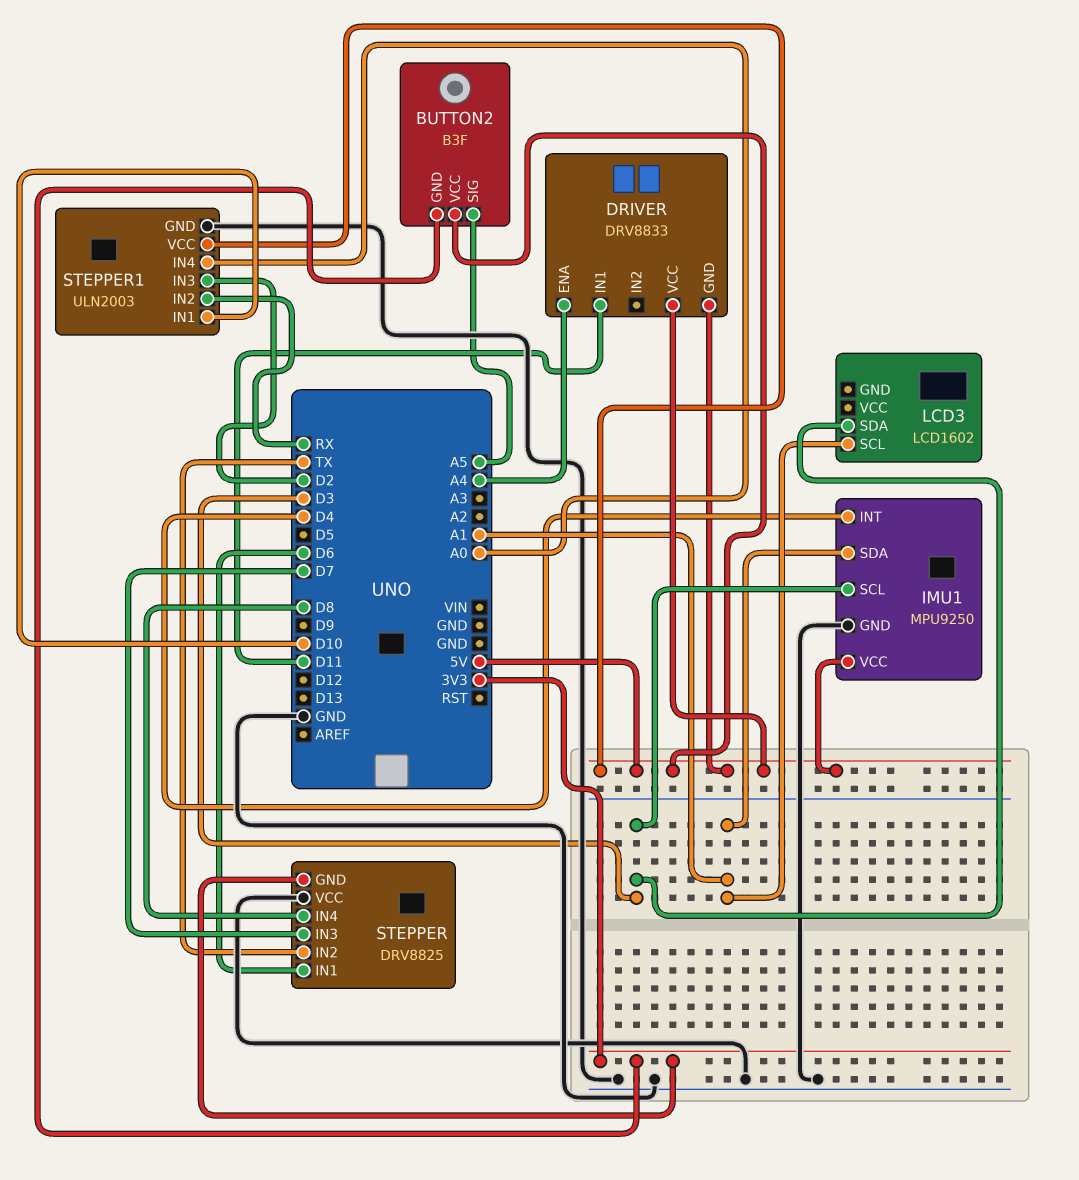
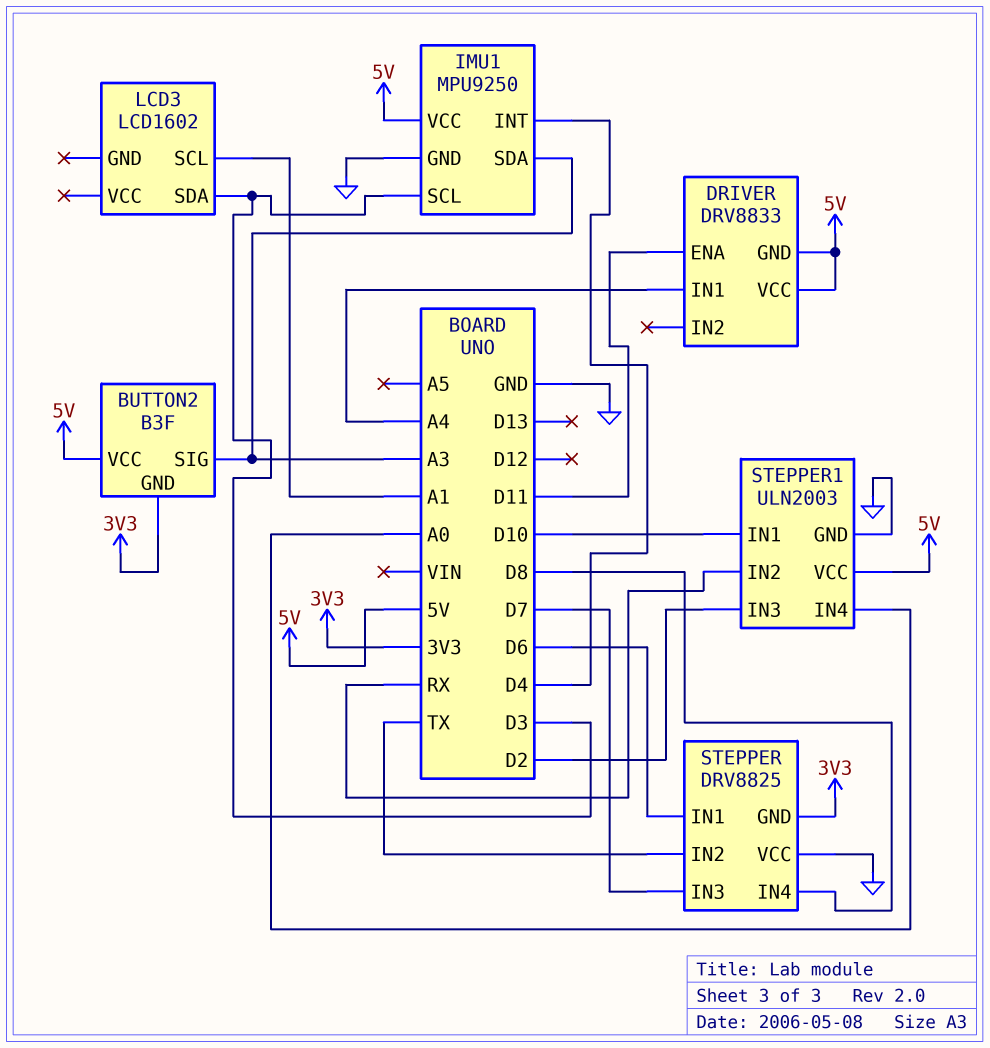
BUTTON2 pin SIG: A5 -> A3
DRIVER pin ENA: A4 -> D11
DRIVER pin IN1: D11 -> A4
IMU1 pin SDA: A1 -> A3

